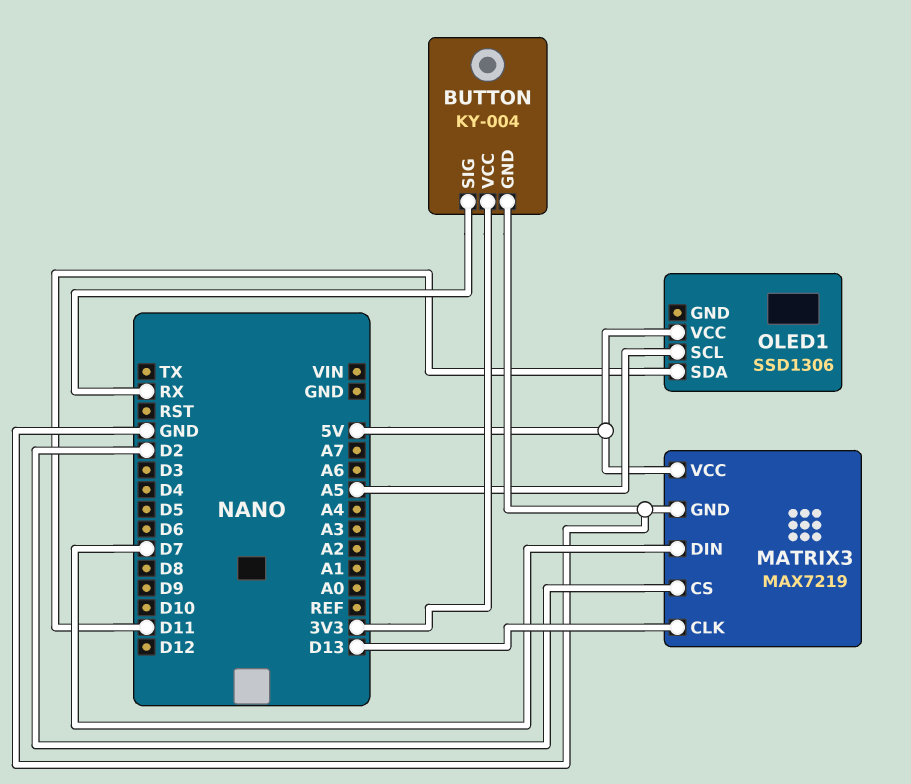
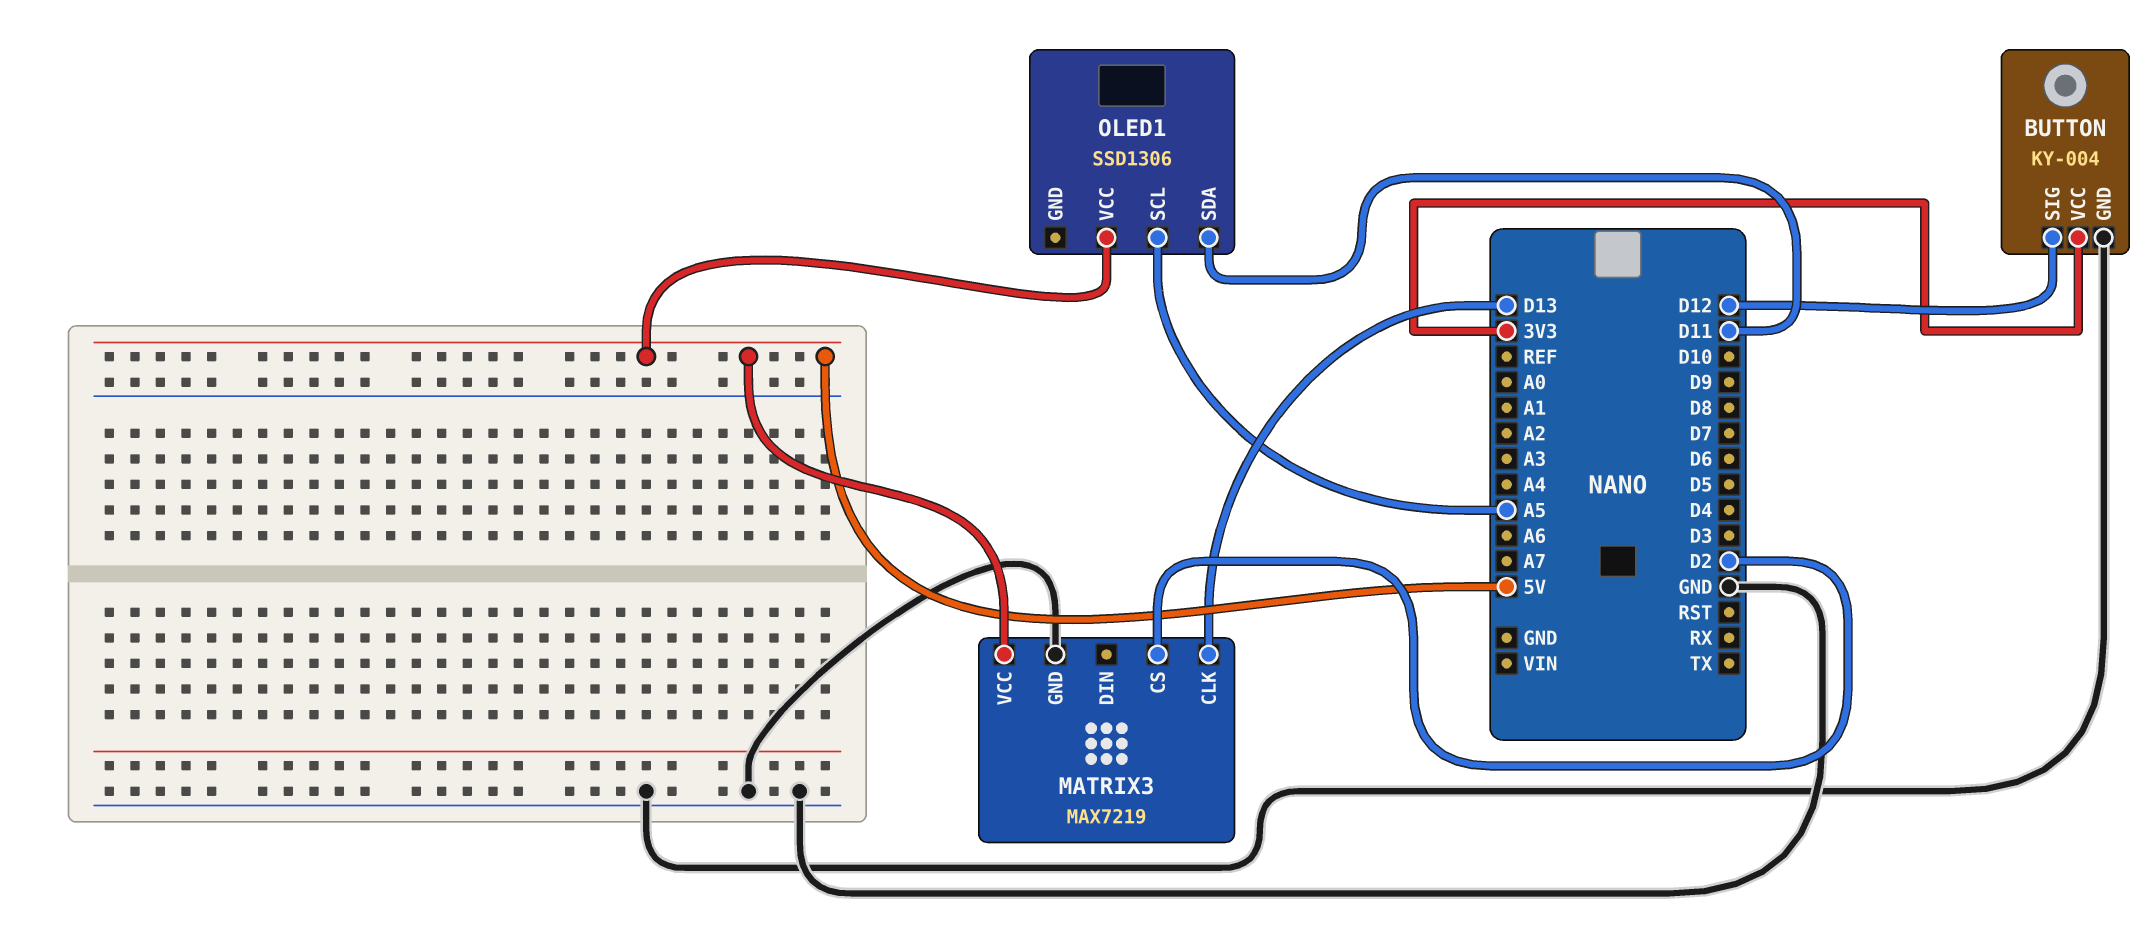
BUTTON pin SIG: RX -> D12
MATRIX3 pin DIN: D7 -> none

